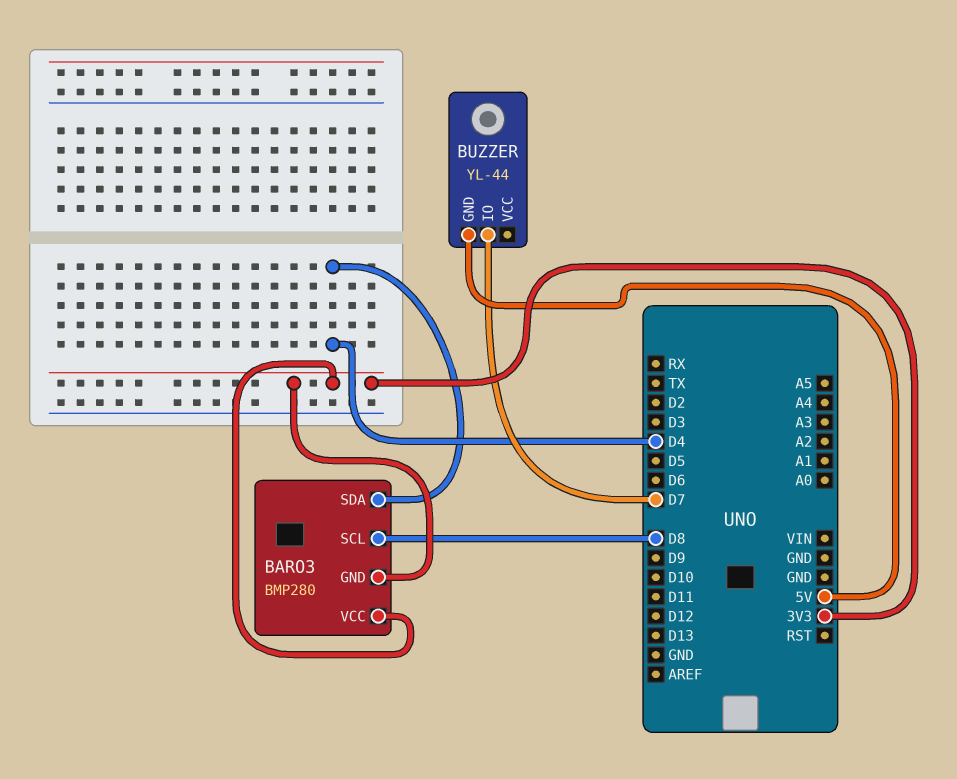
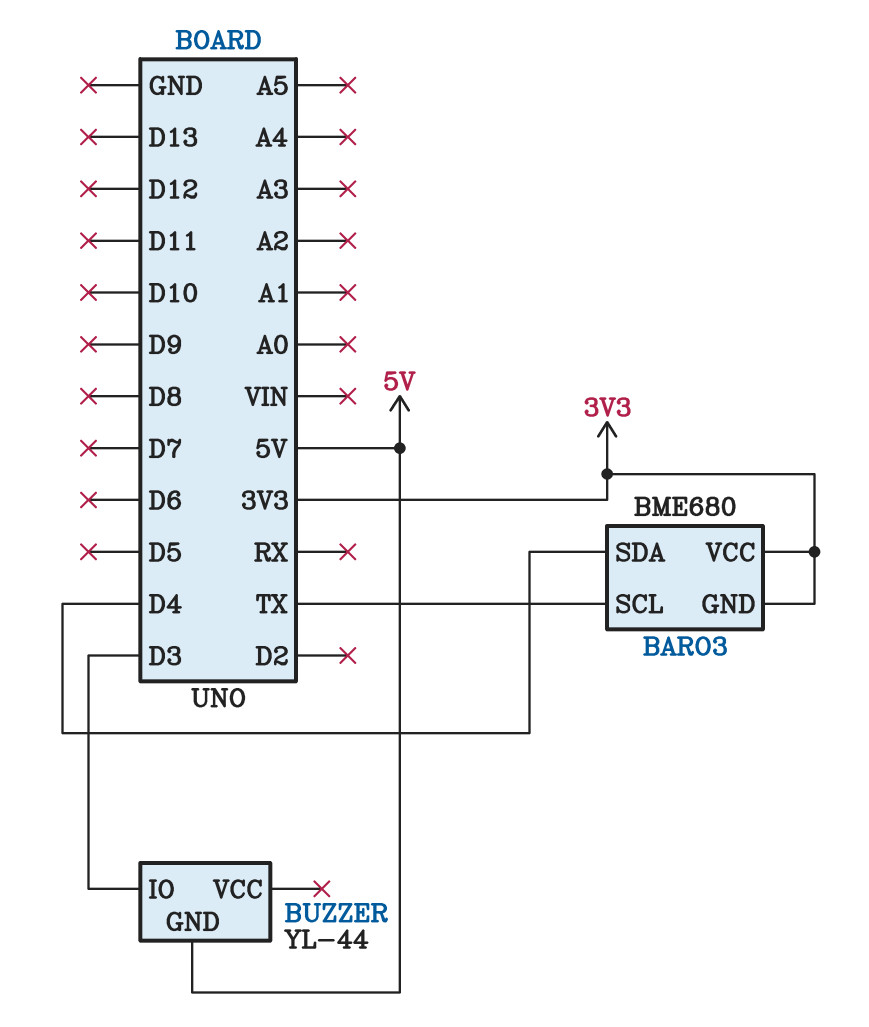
BARO3: BMP280 -> BME680
BARO3 pin SCL: D8 -> TX
BUZZER pin IO: D7 -> D3

